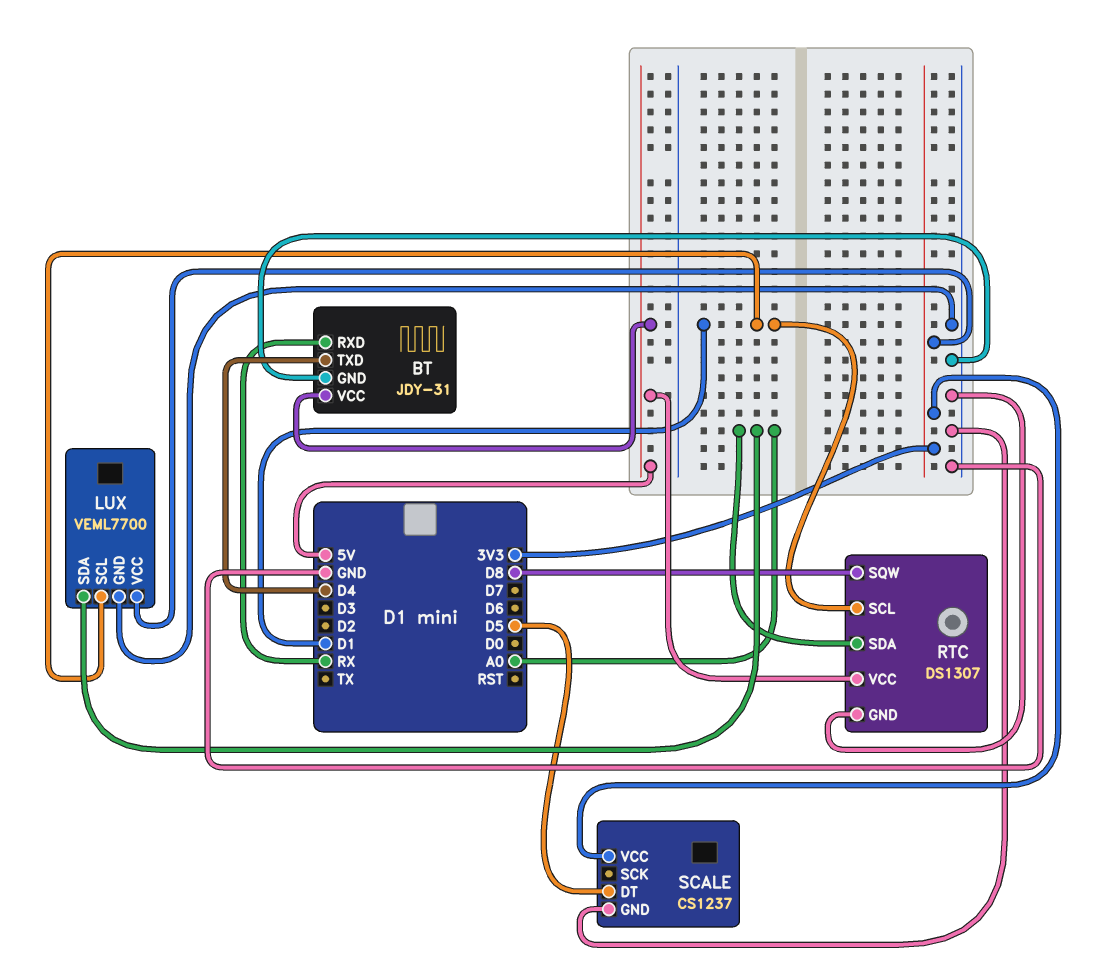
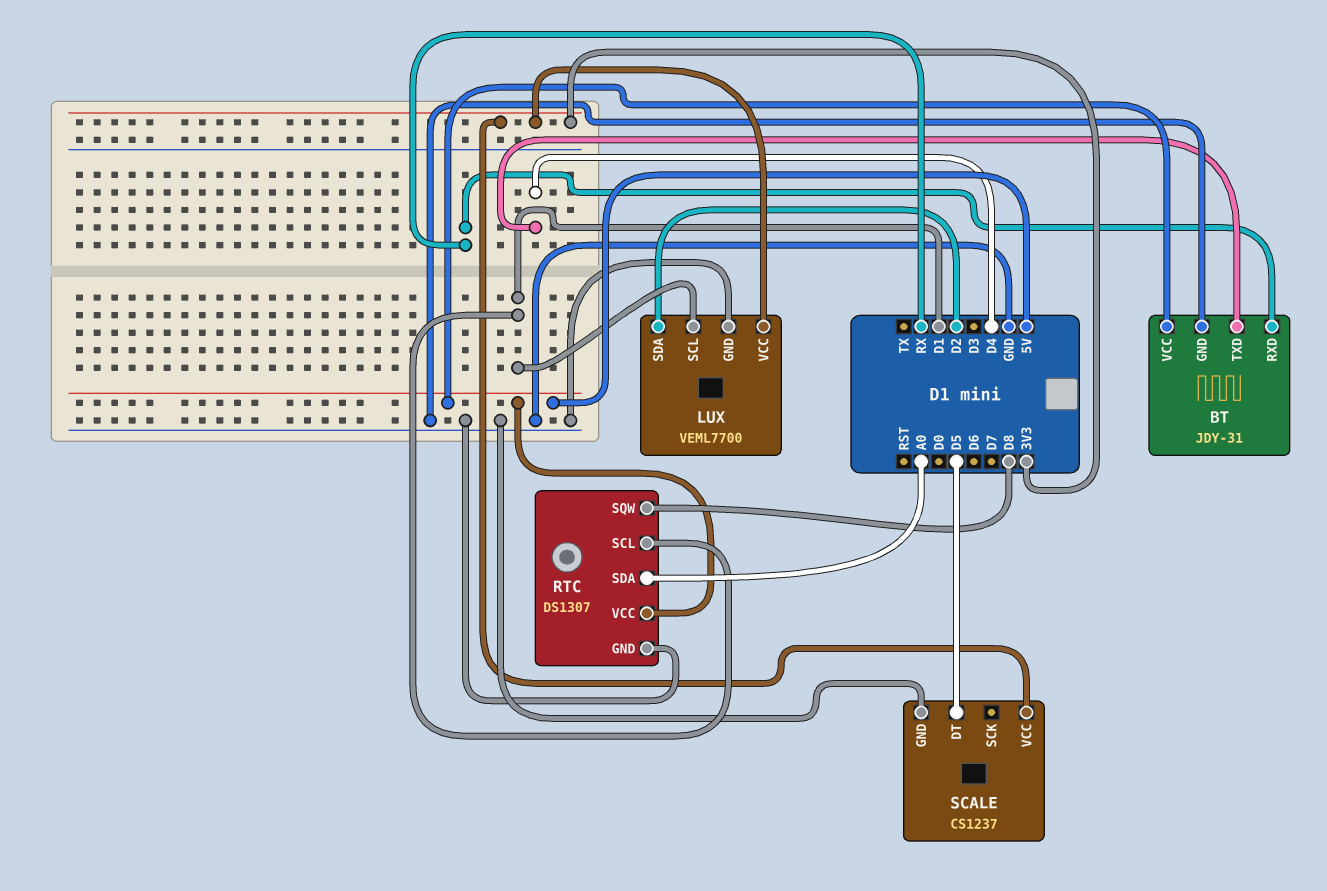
LUX pin SDA: A0 -> D2

